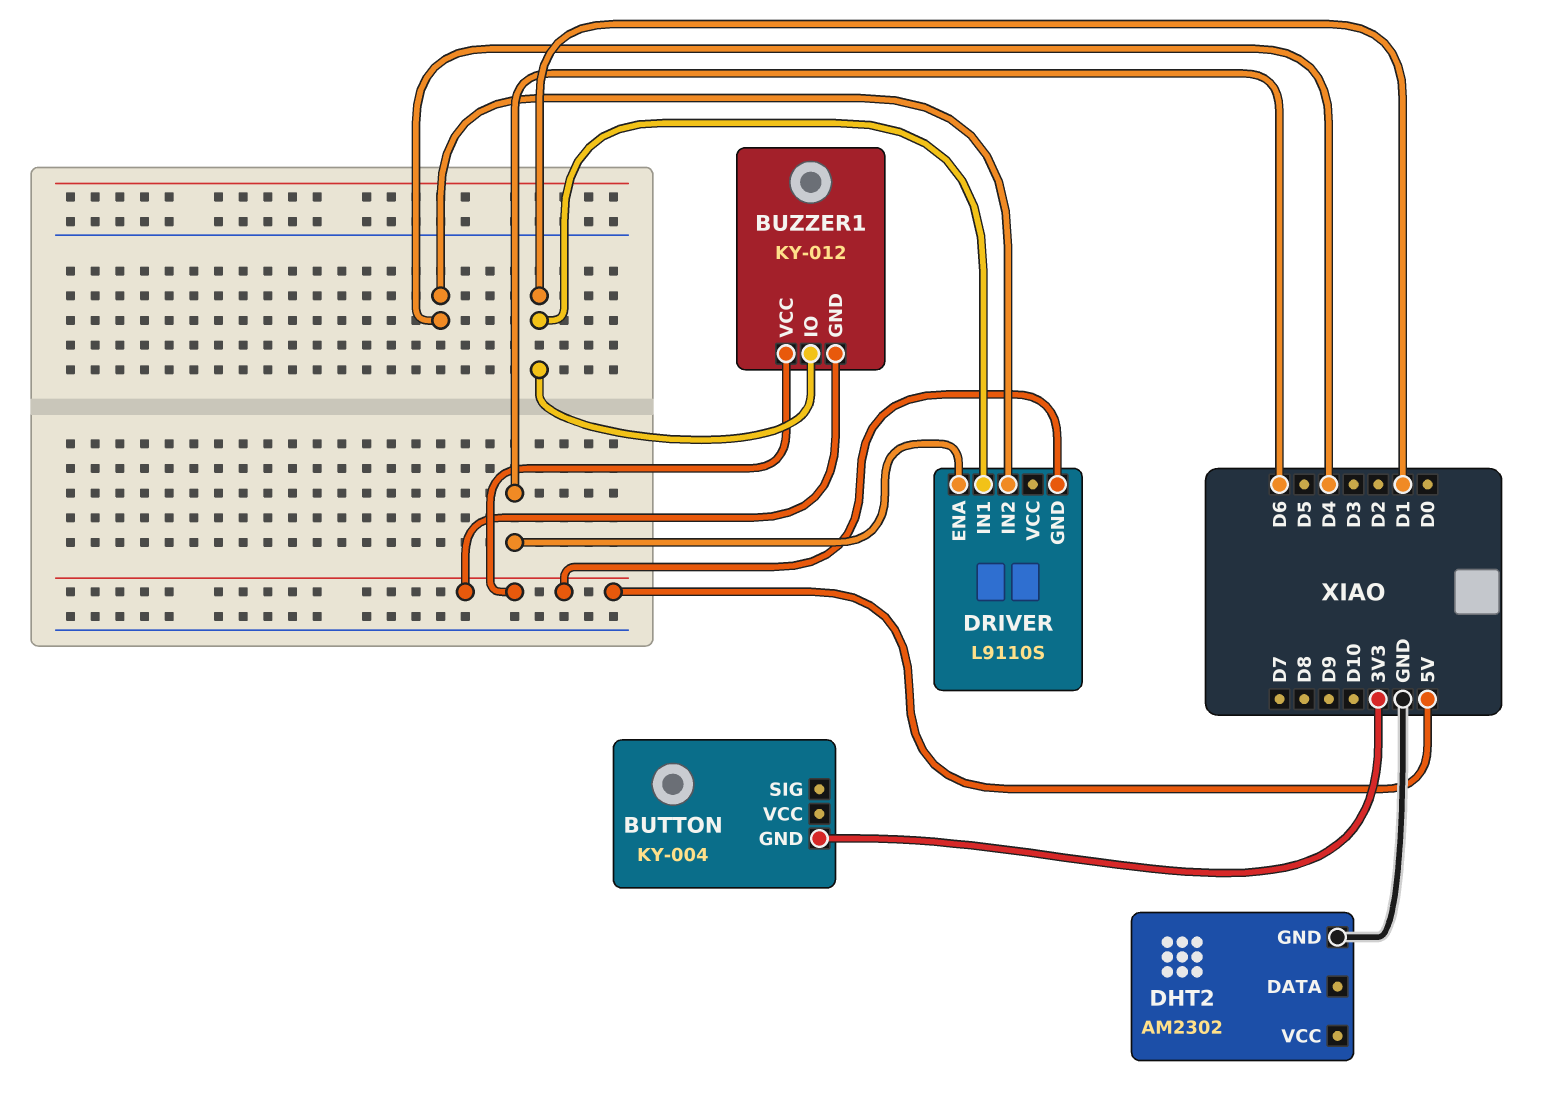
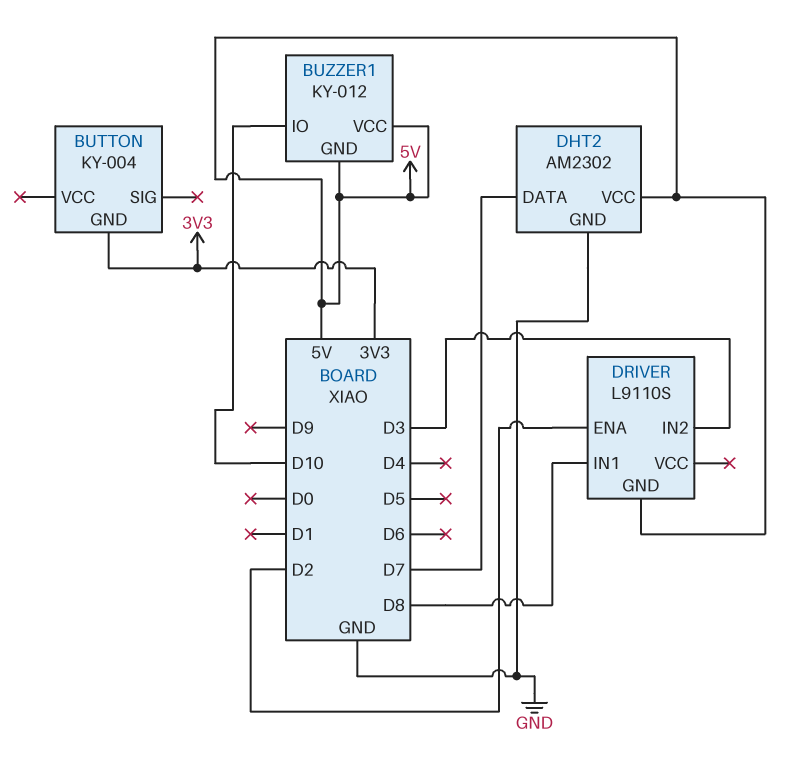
BUZZER1 pin IO: D1 -> D10
DHT2 pin DATA: none -> D7
DHT2 pin VCC: none -> 5V
DRIVER pin ENA: D6 -> D2
DRIVER pin IN1: D1 -> D8
DRIVER pin IN2: D4 -> D3

